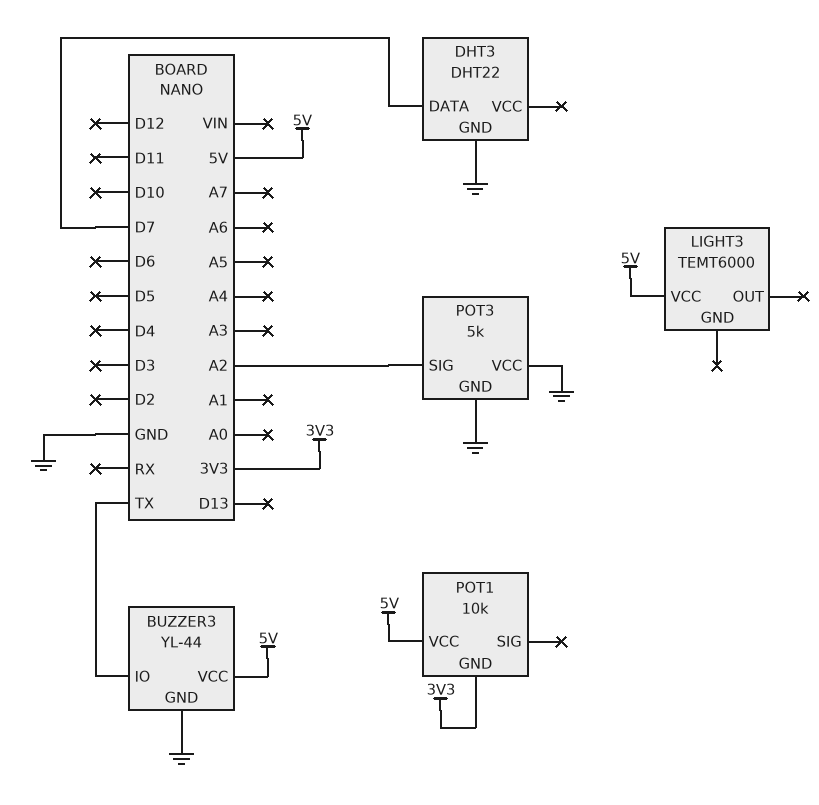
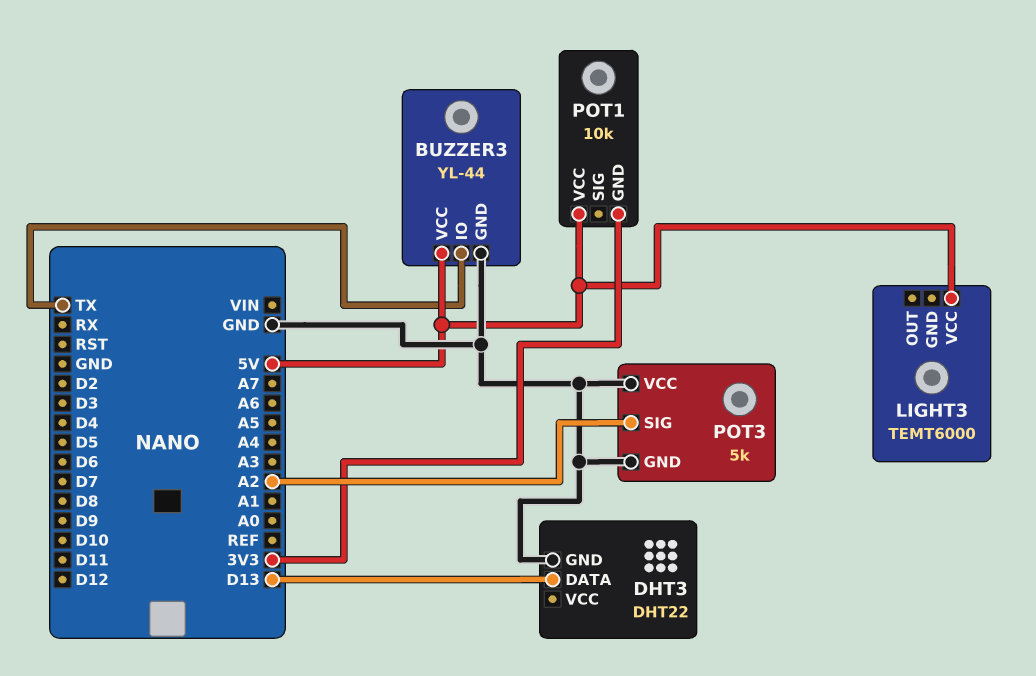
DHT3 pin DATA: D7 -> D13

